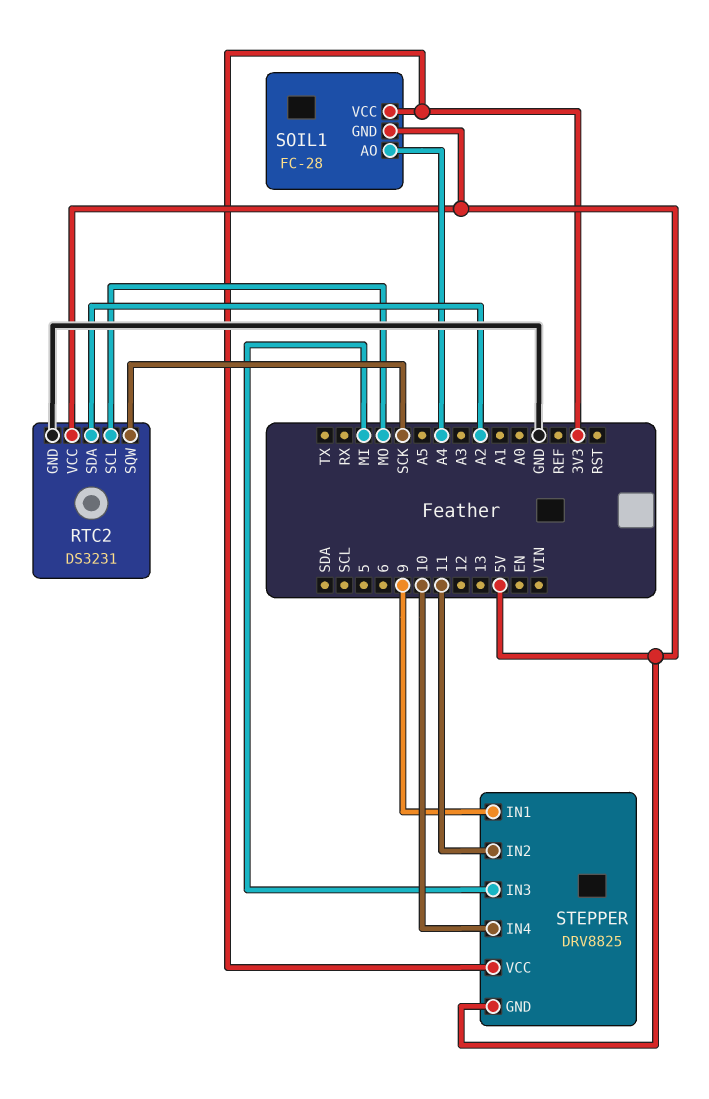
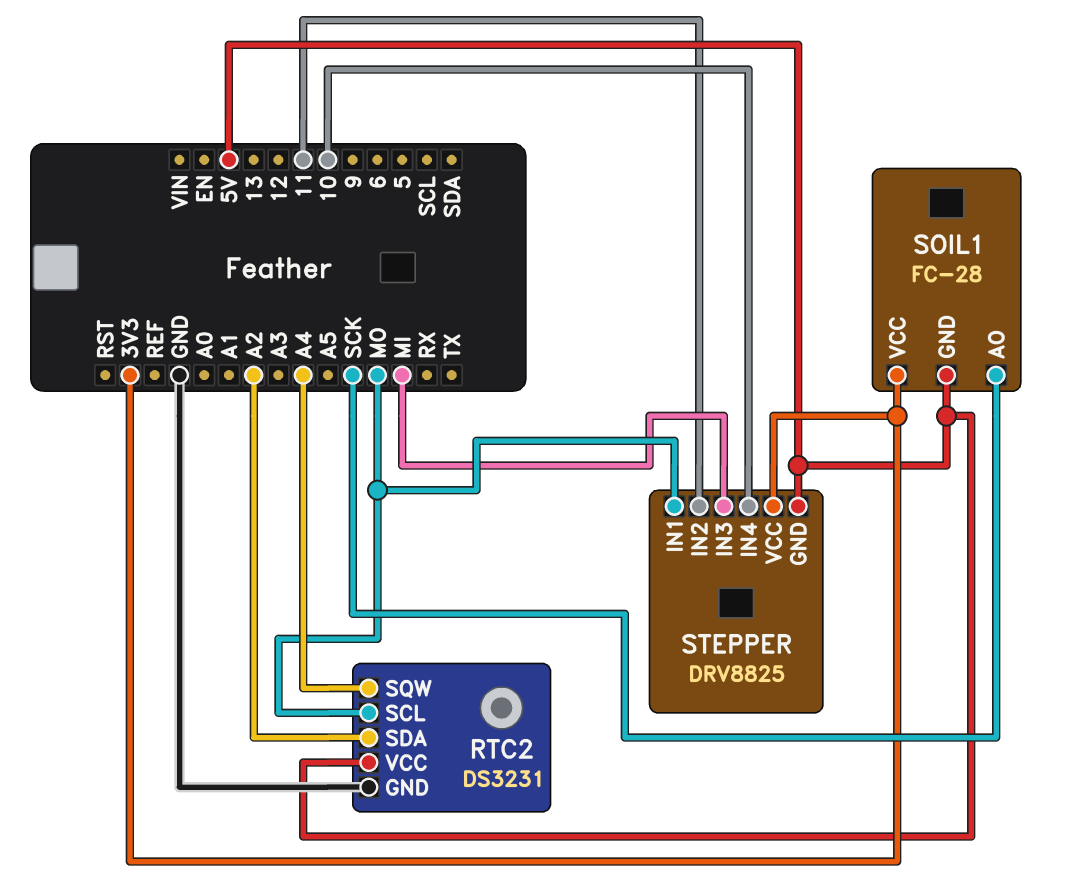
RTC2 pin SQW: SCK -> A4
SOIL1 pin AO: A4 -> SCK
STEPPER pin IN1: 9 -> MO

